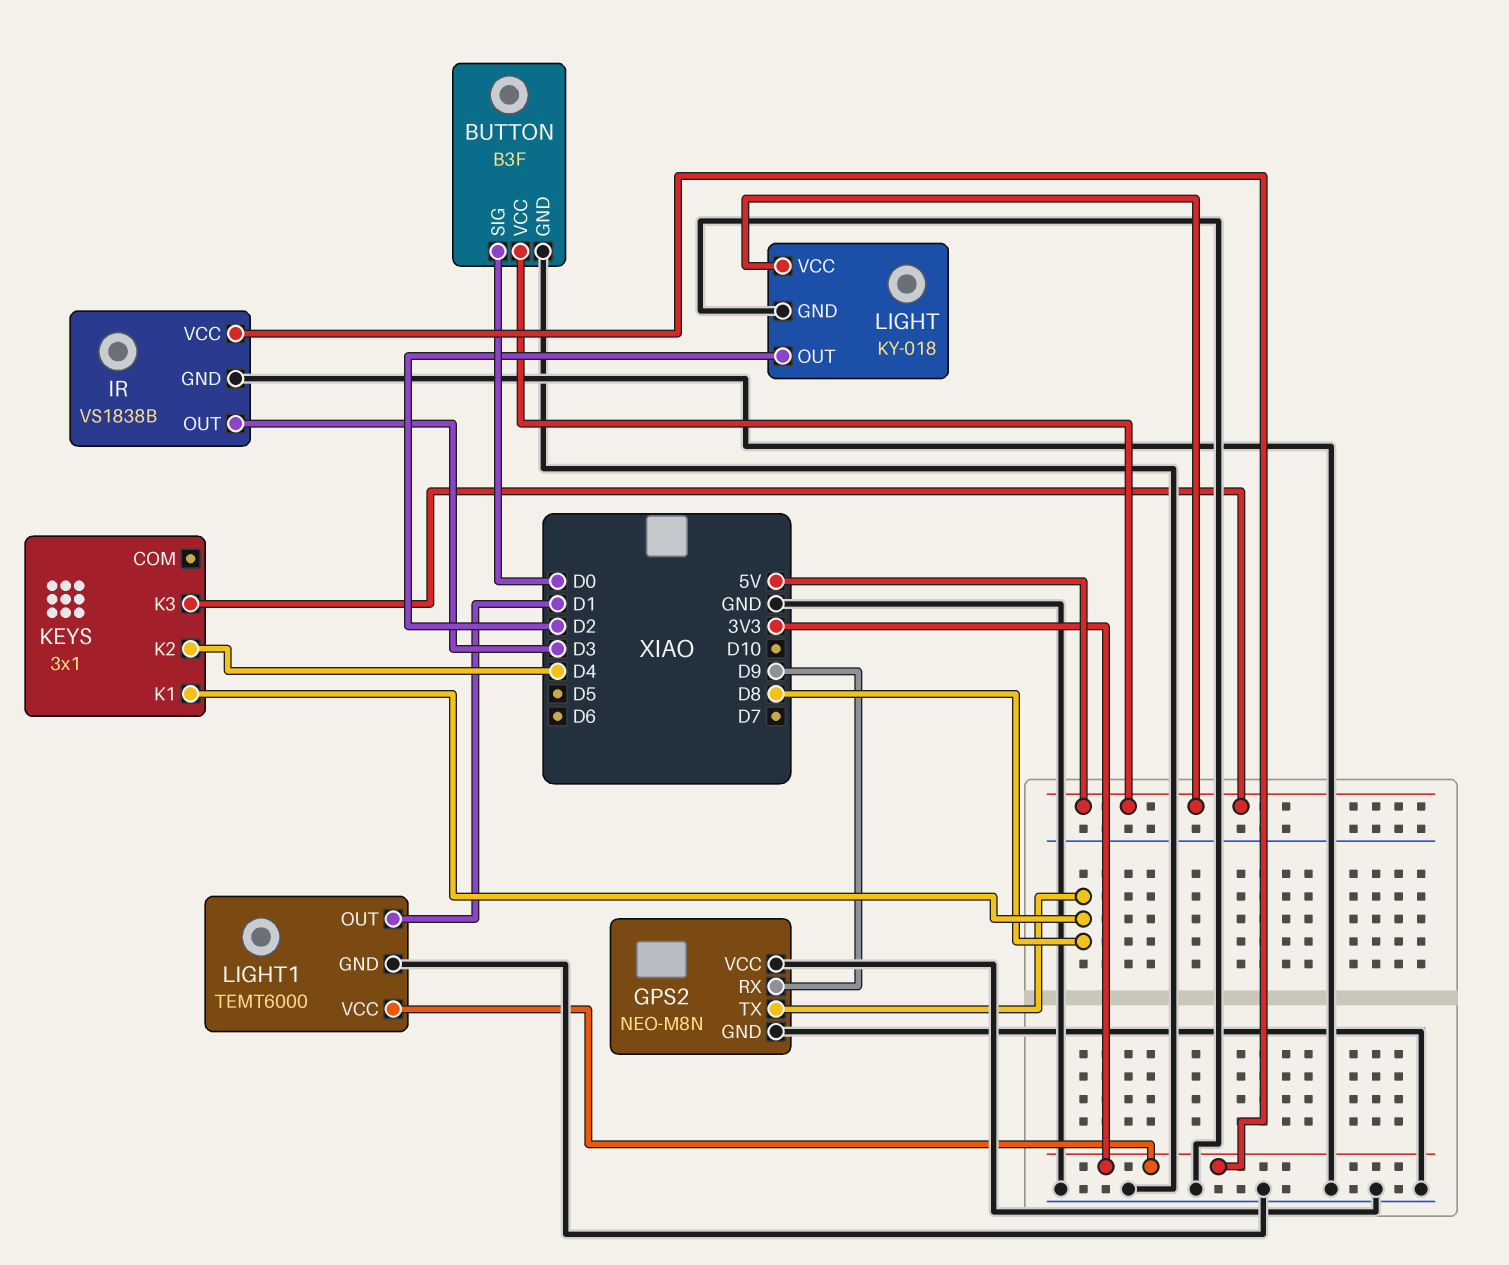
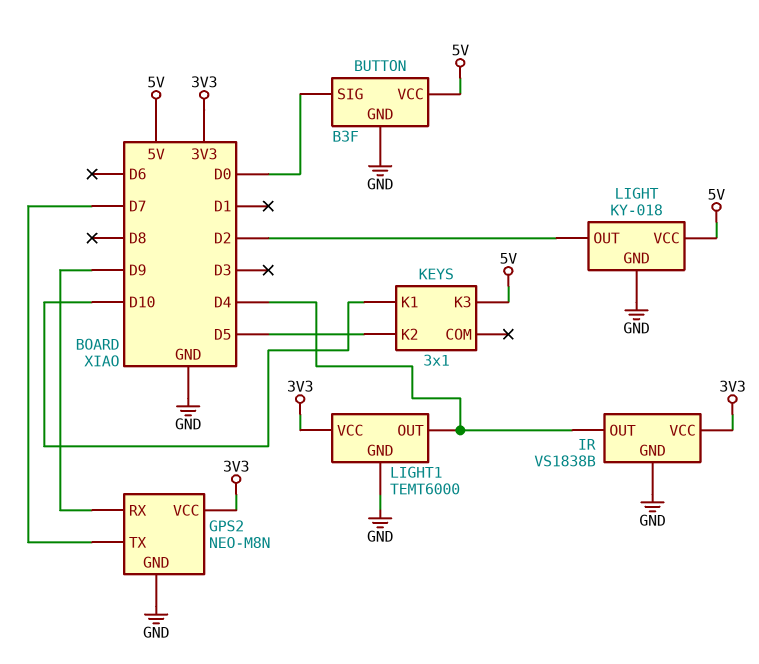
GPS2 pin TX: D8 -> D7
GPS2 pin VCC: GND -> 3V3
IR pin OUT: D3 -> D4
KEYS pin K1: D8 -> D10
KEYS pin K2: D4 -> D5
LIGHT1 pin OUT: D1 -> D4

